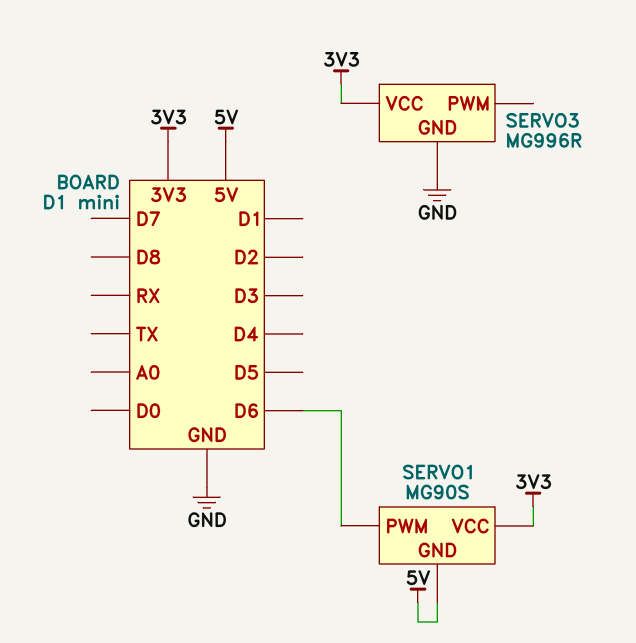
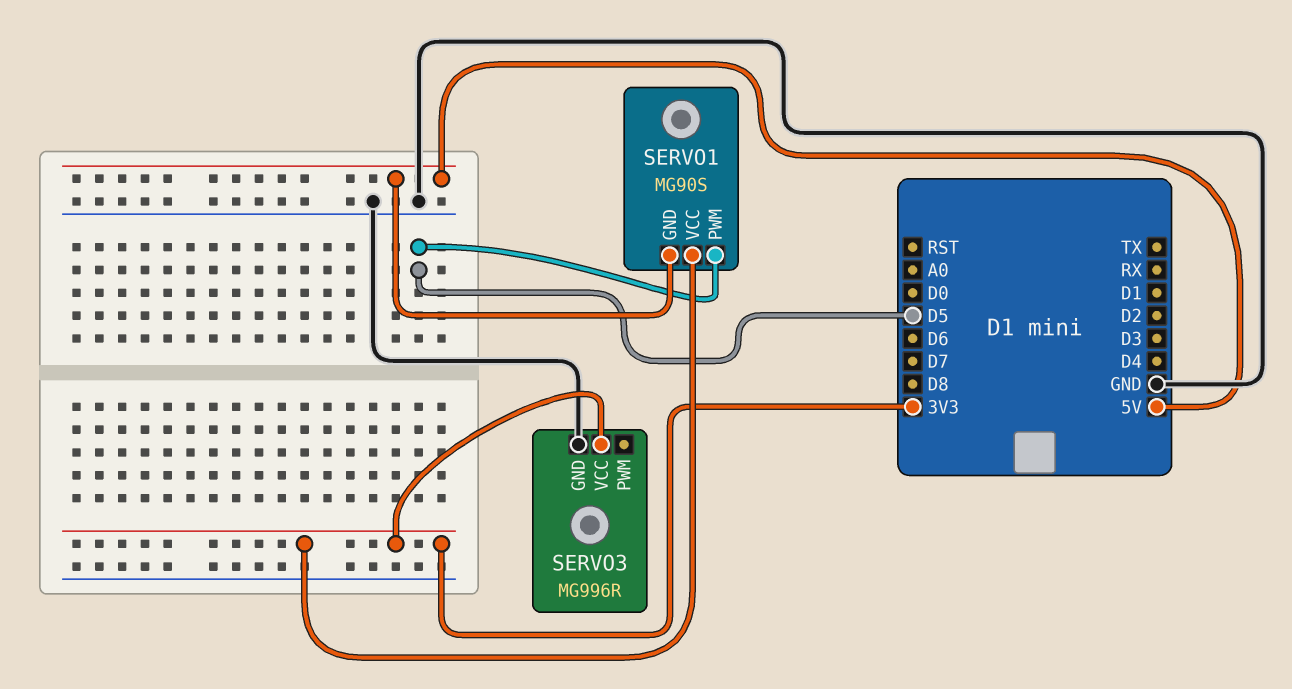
SERVO1 pin PWM: D6 -> D5

